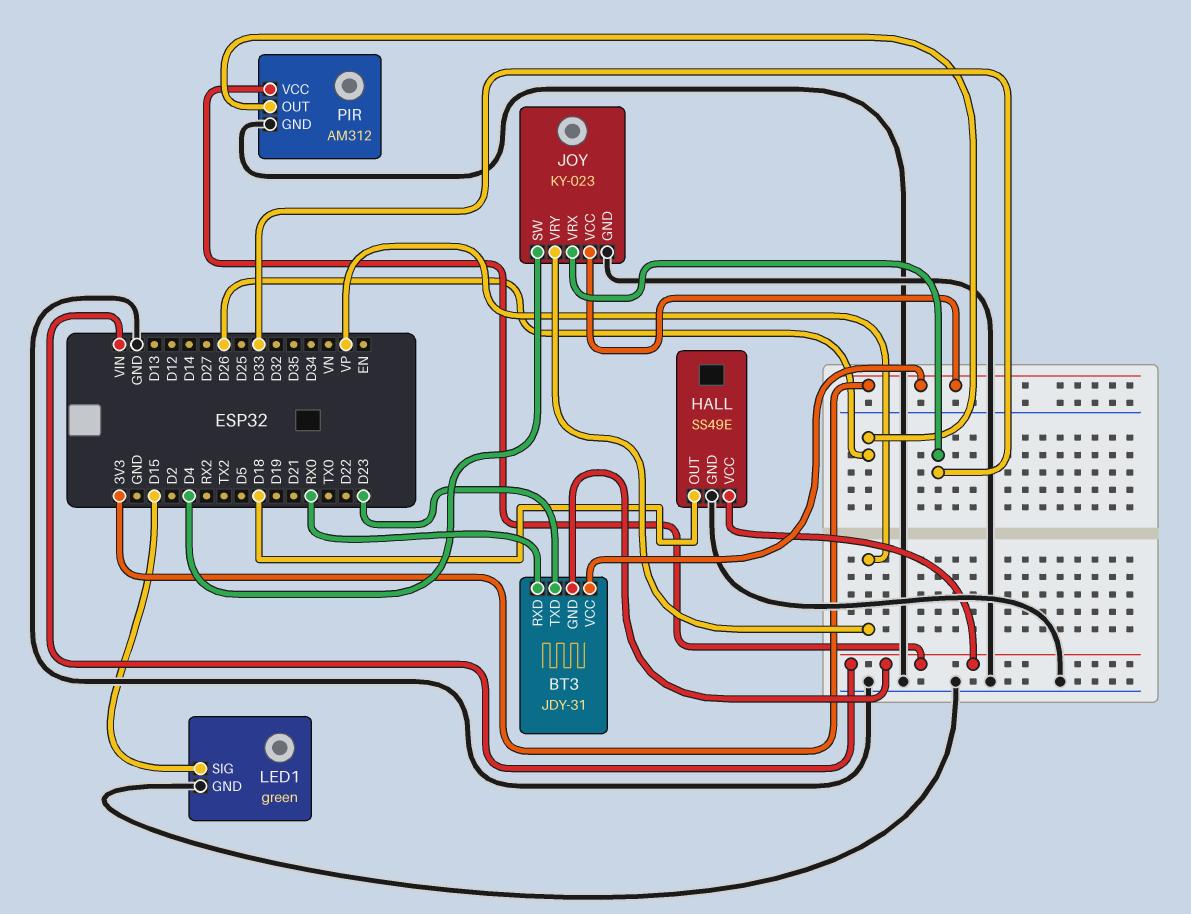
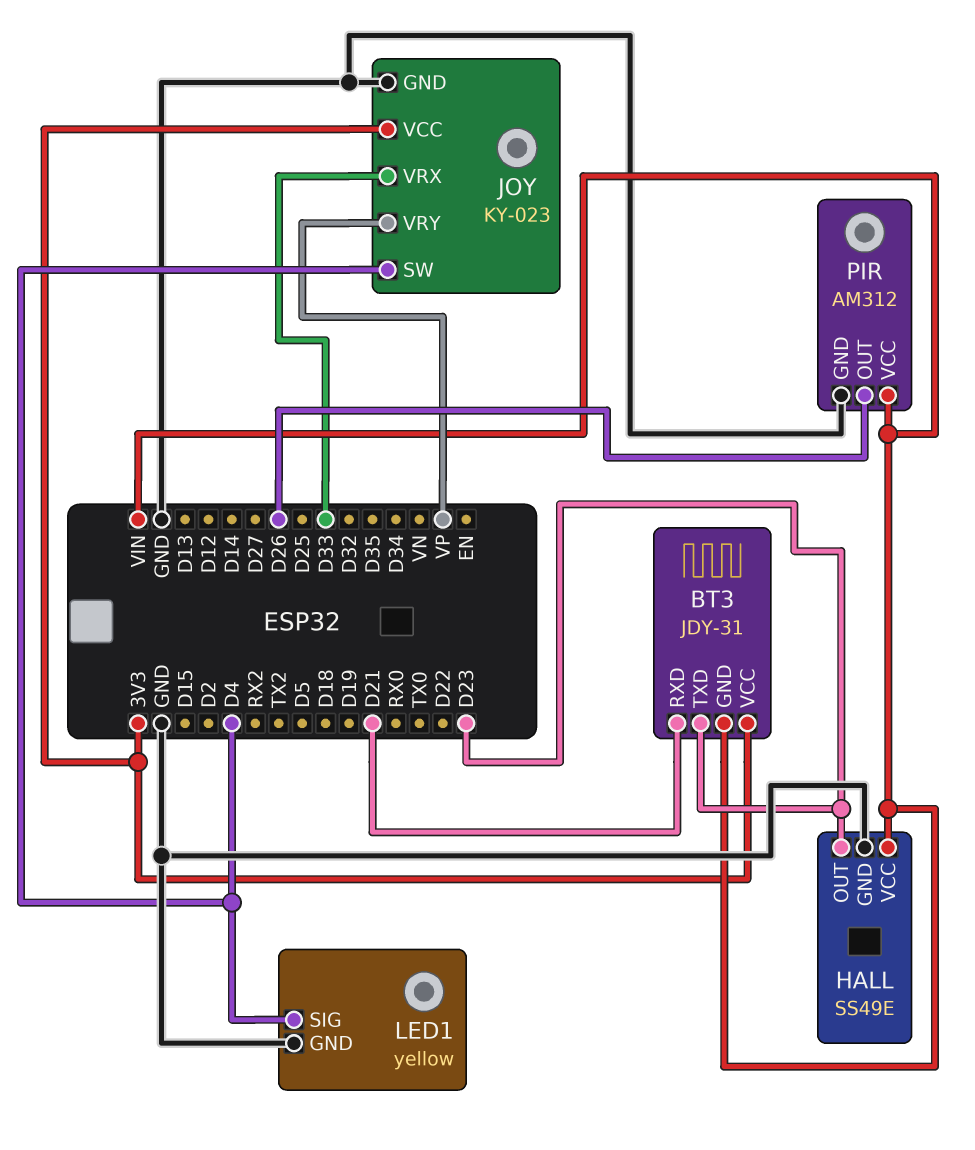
BT3 pin RXD: RX0 -> D21
HALL pin OUT: D18 -> D23
LED1: green -> yellow
LED1 pin SIG: D15 -> D4

